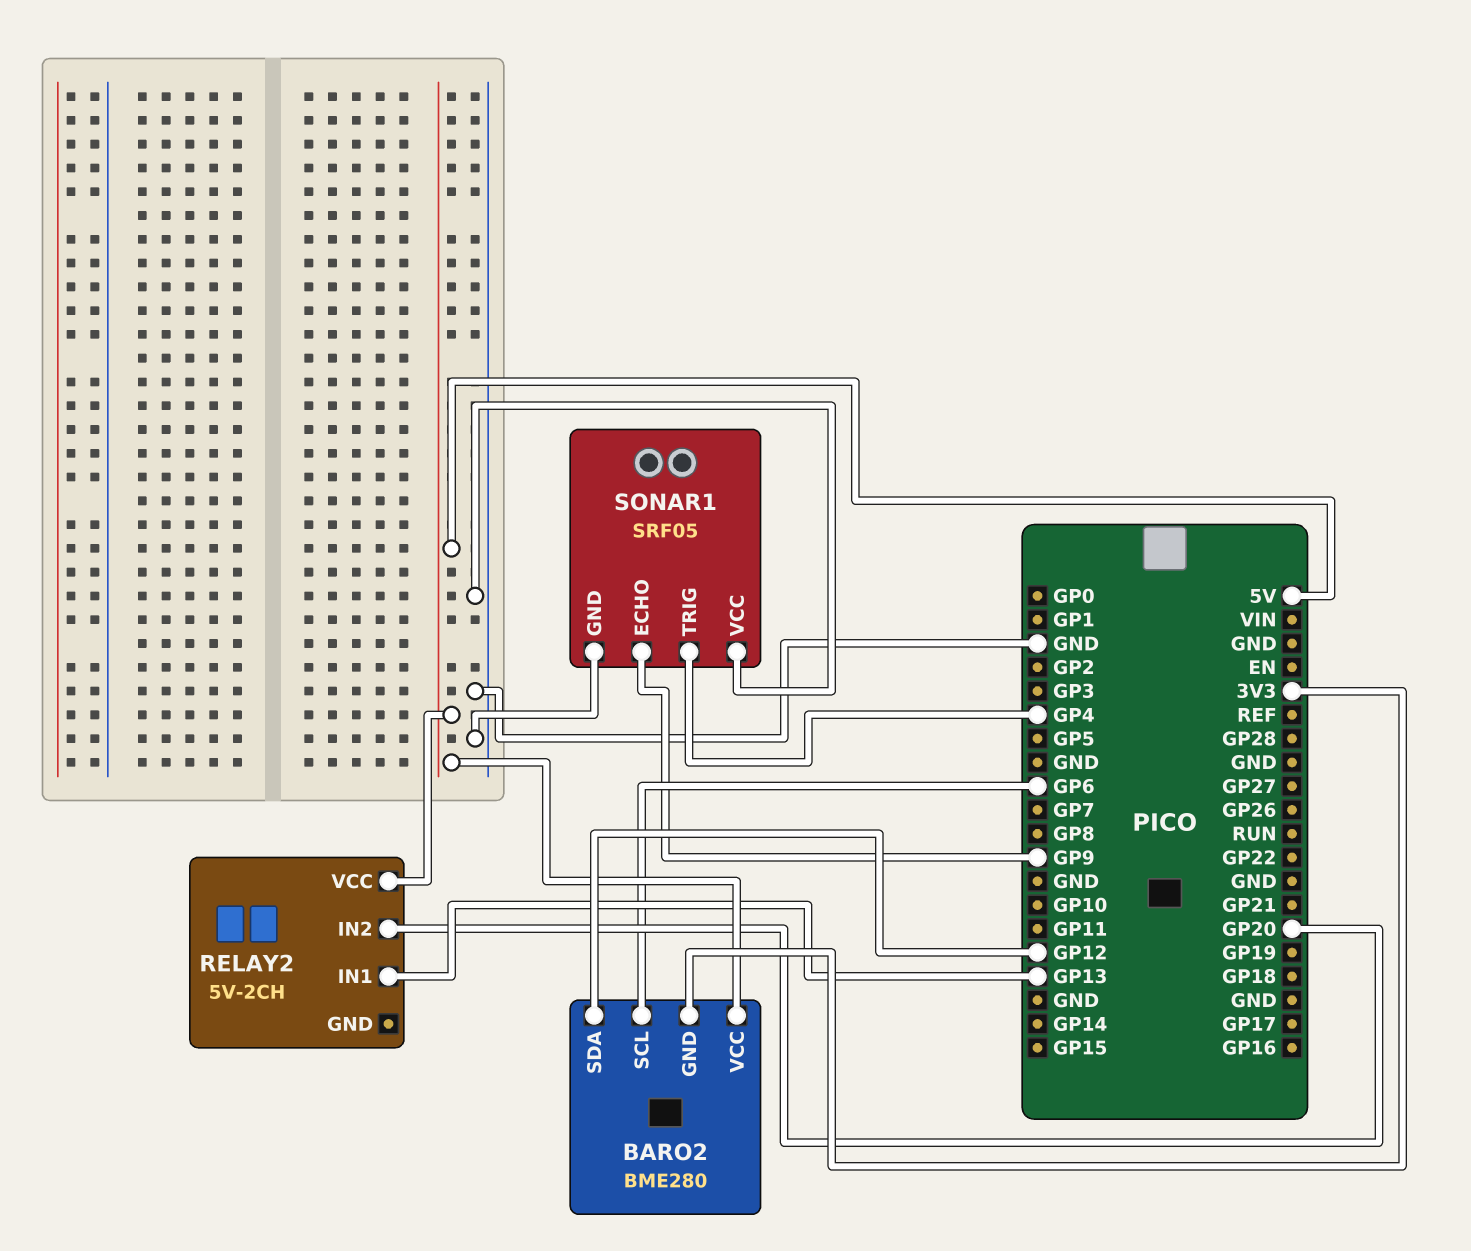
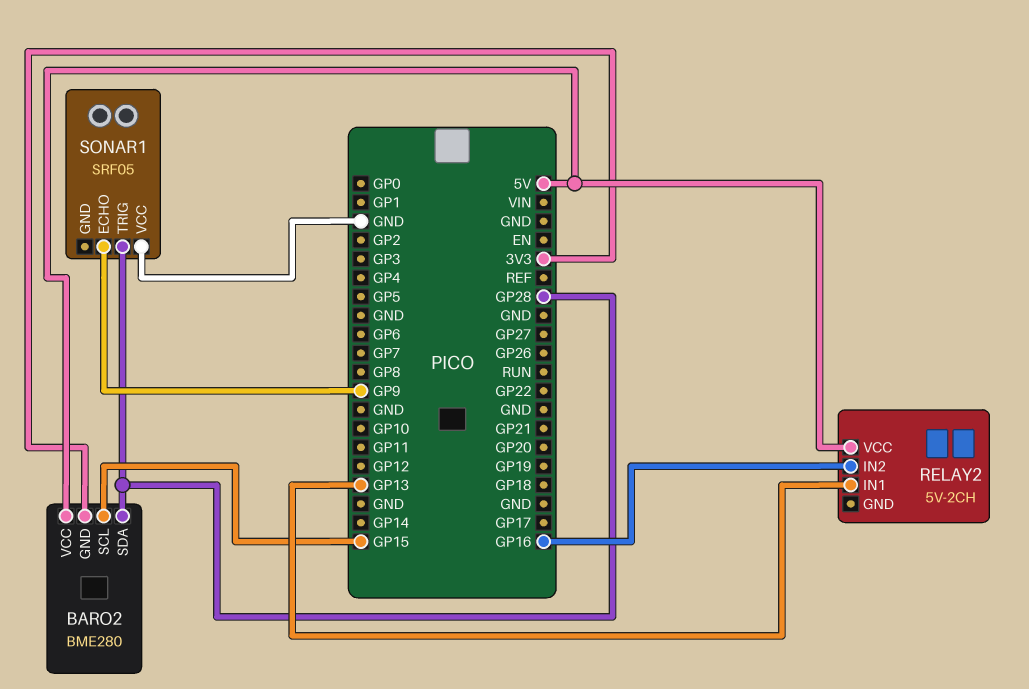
BARO2 pin SCL: GP6 -> GP15
BARO2 pin SDA: GP12 -> GP28
RELAY2 pin IN2: GP20 -> GP16
SONAR1 pin GND: GND -> none
SONAR1 pin TRIG: GP4 -> GP28

